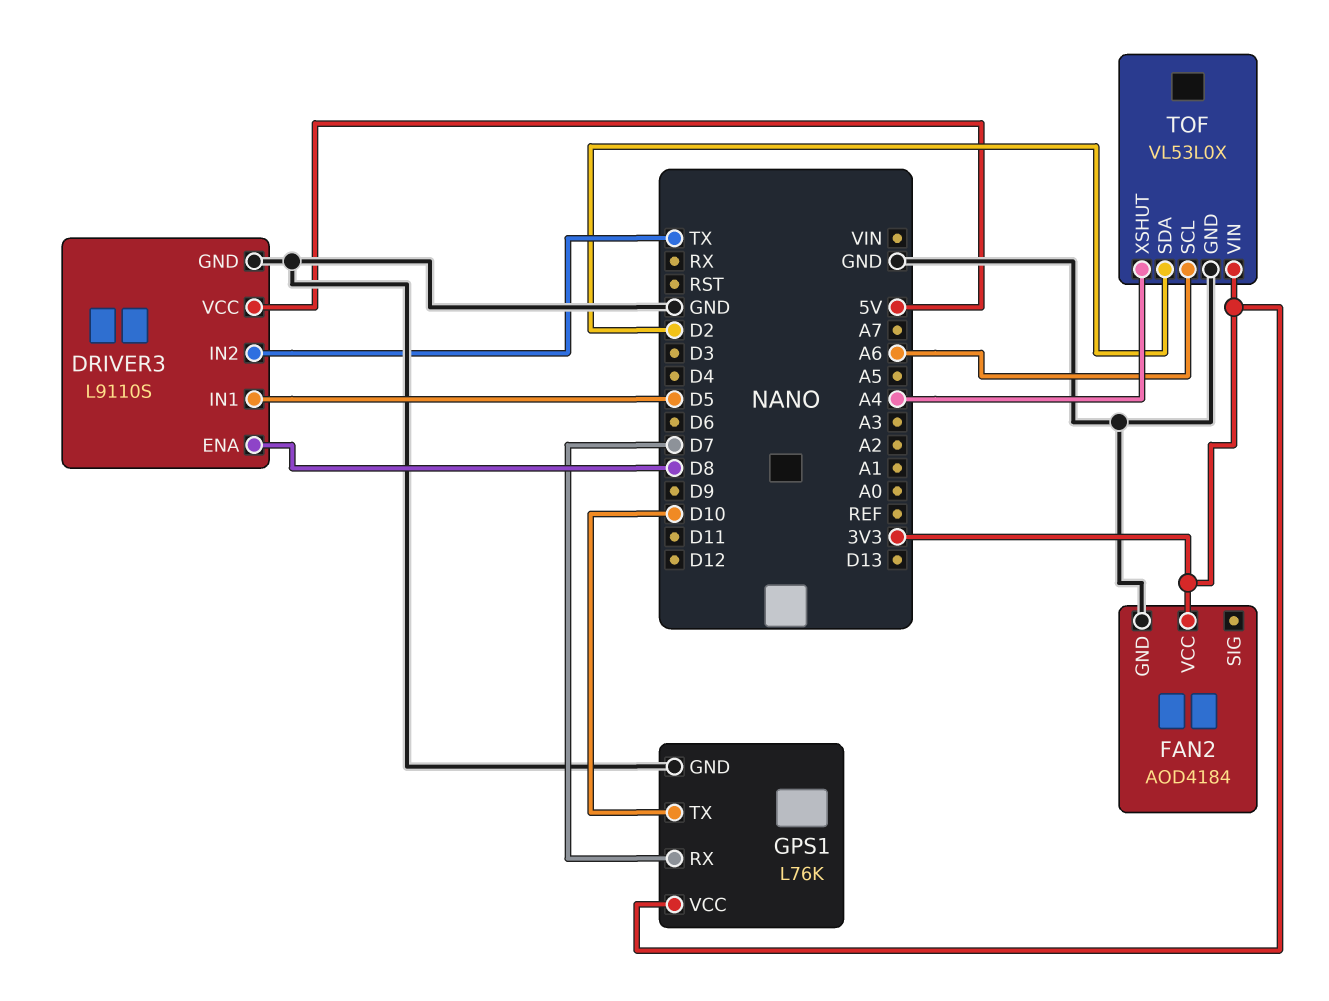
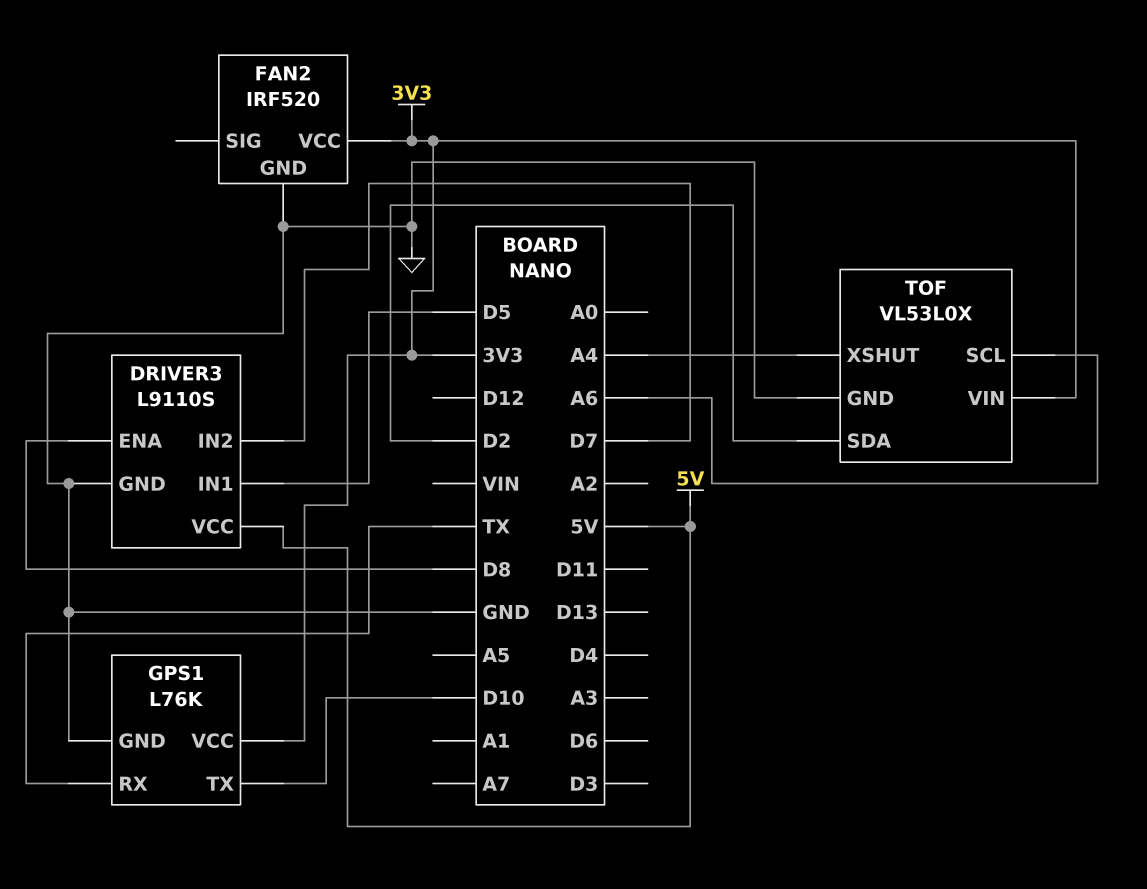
DRIVER3 pin IN2: TX -> D7
FAN2: AOD4184 -> IRF520
GPS1 pin RX: D7 -> TX

